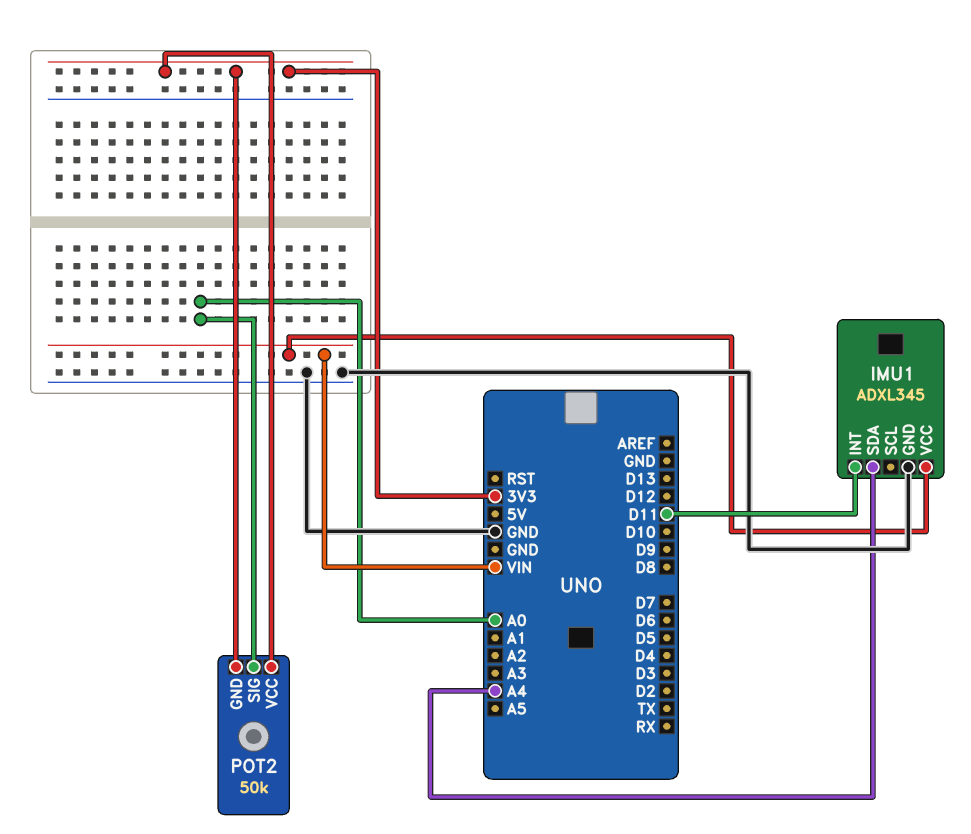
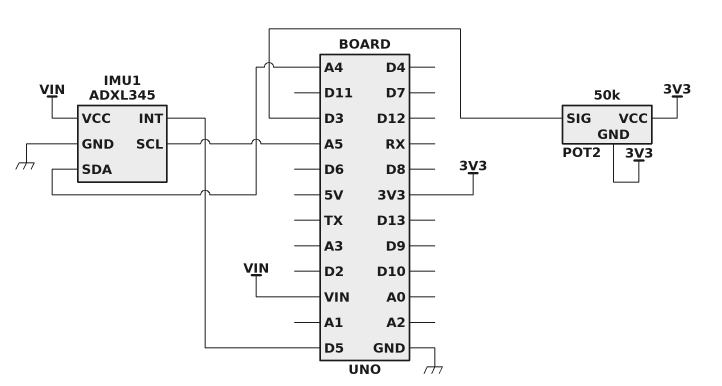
IMU1 pin INT: D11 -> D5
IMU1 pin SCL: none -> A5
POT2 pin SIG: A0 -> D3

